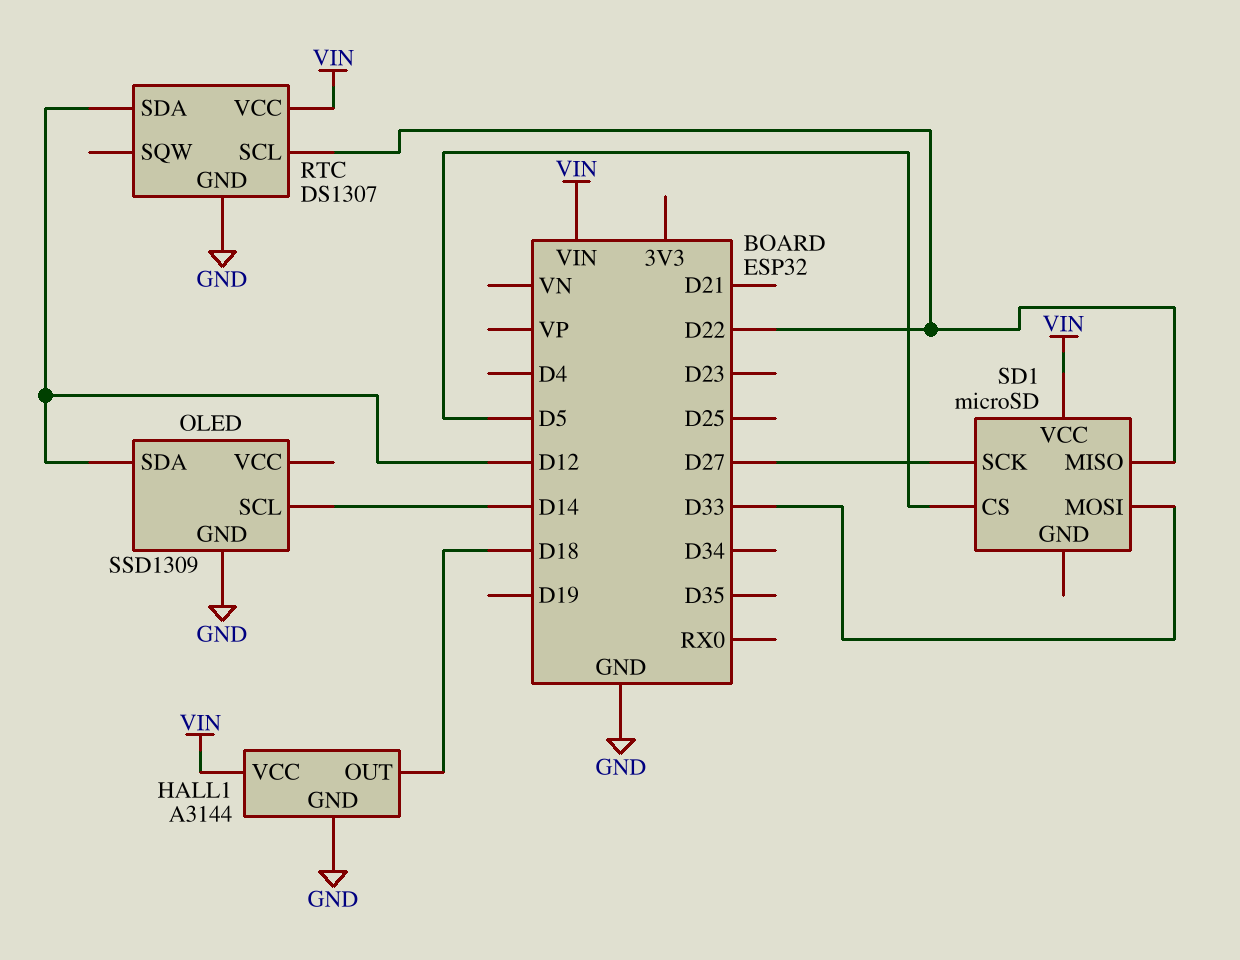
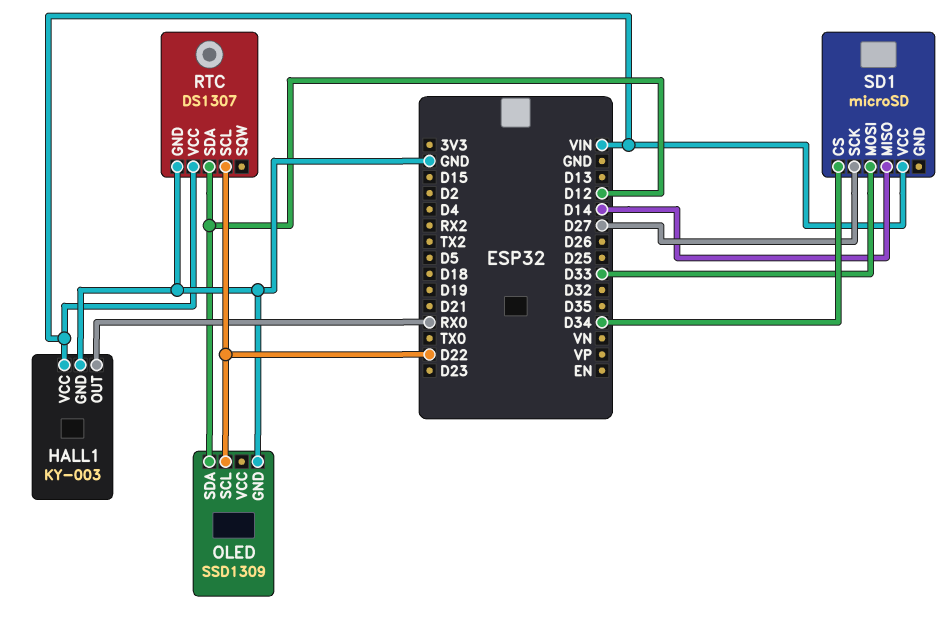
HALL1: A3144 -> KY-003
HALL1 pin OUT: D18 -> RX0
OLED pin SCL: D14 -> D22
SD1 pin CS: D5 -> D34
SD1 pin MISO: D22 -> D14

